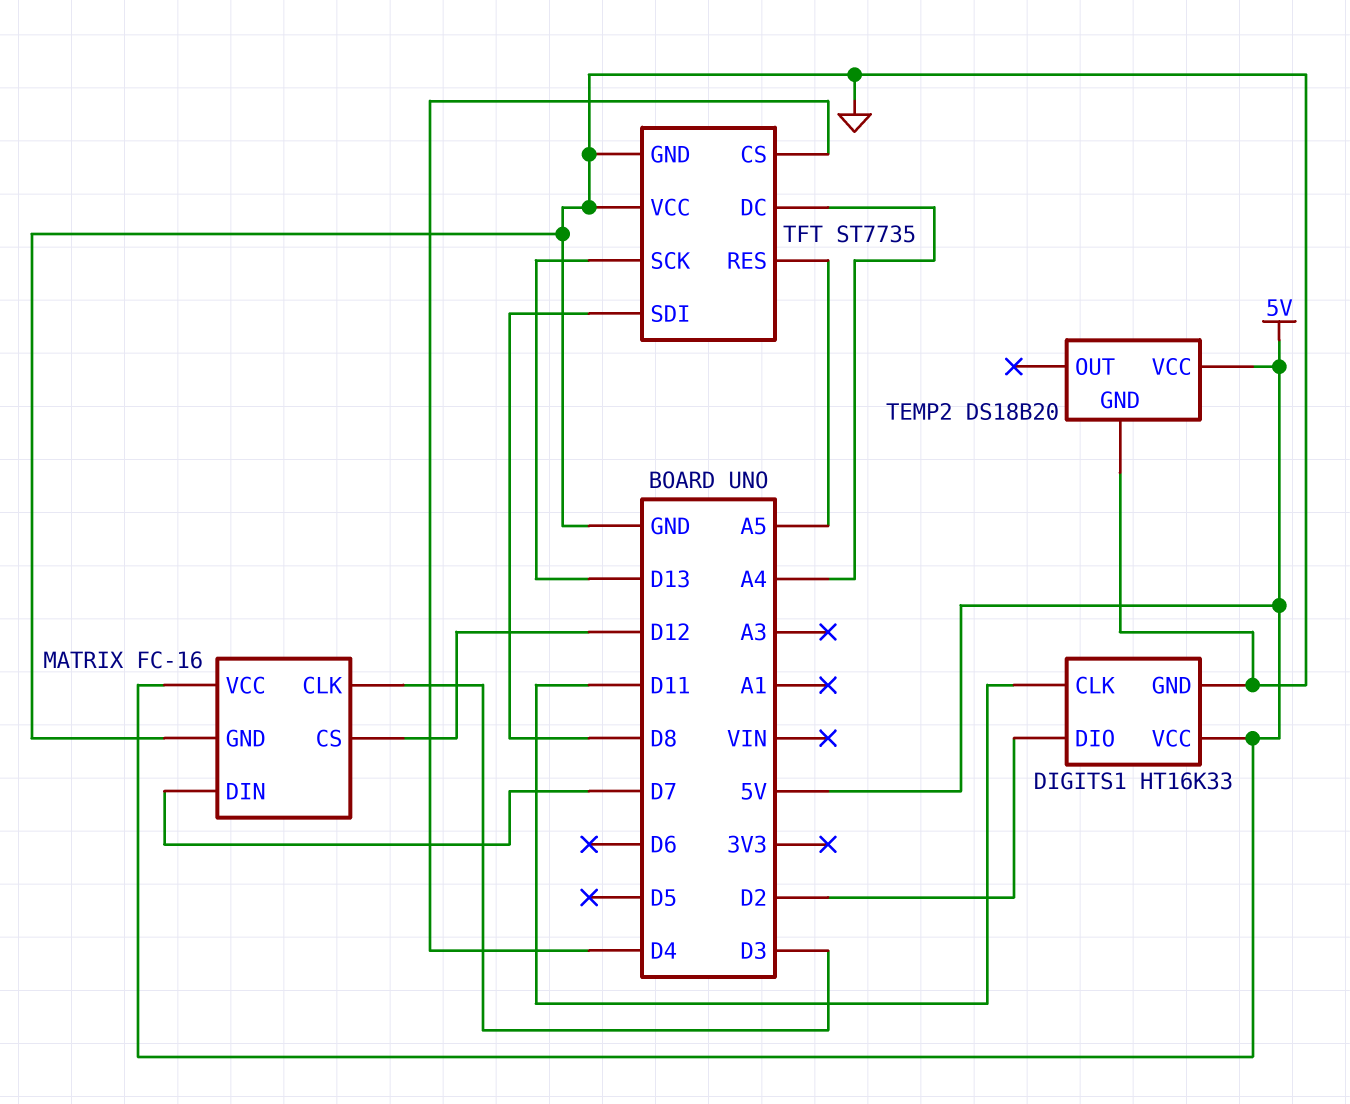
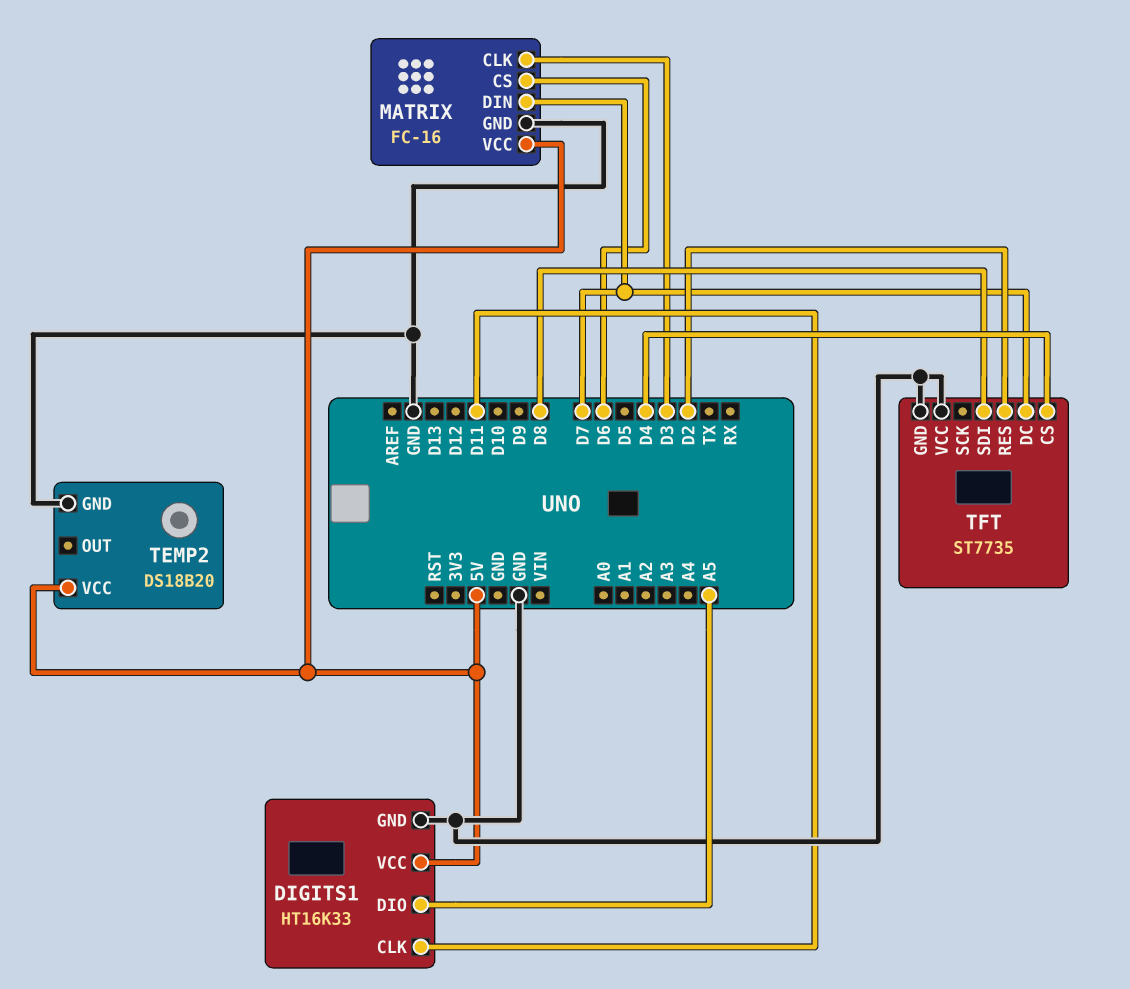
DIGITS1 pin DIO: D2 -> A5
MATRIX pin CS: D12 -> D6
TFT pin DC: A4 -> D7
TFT pin RES: A5 -> D2
TFT pin SCK: D13 -> none

